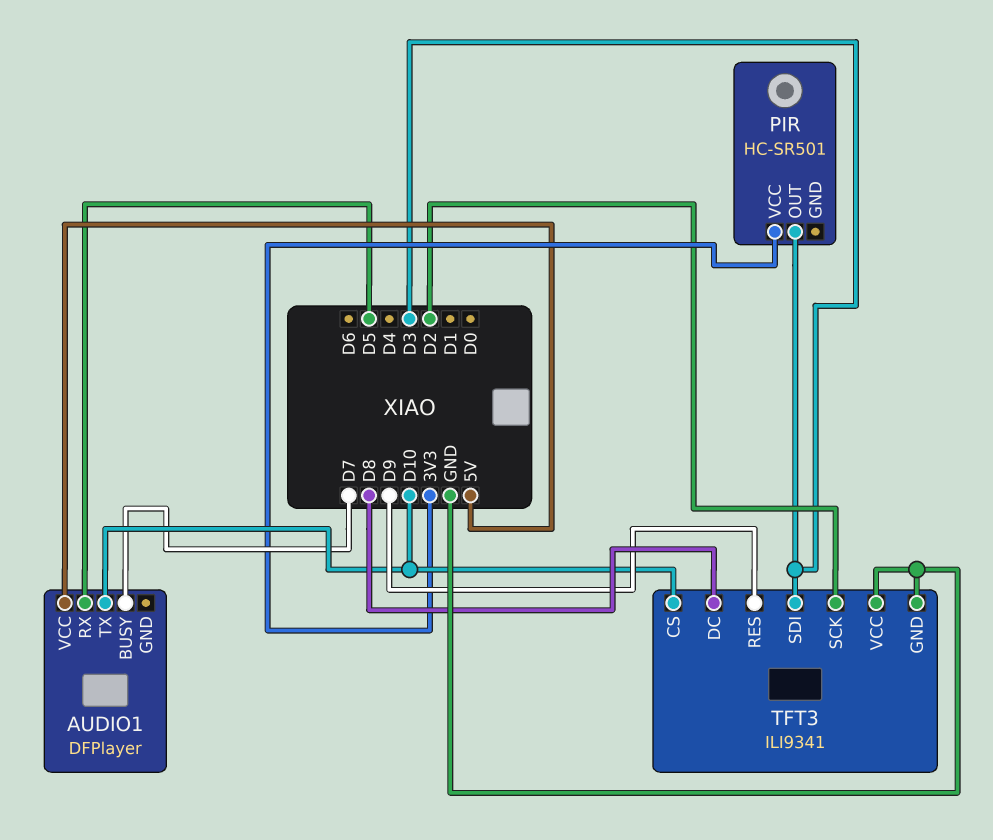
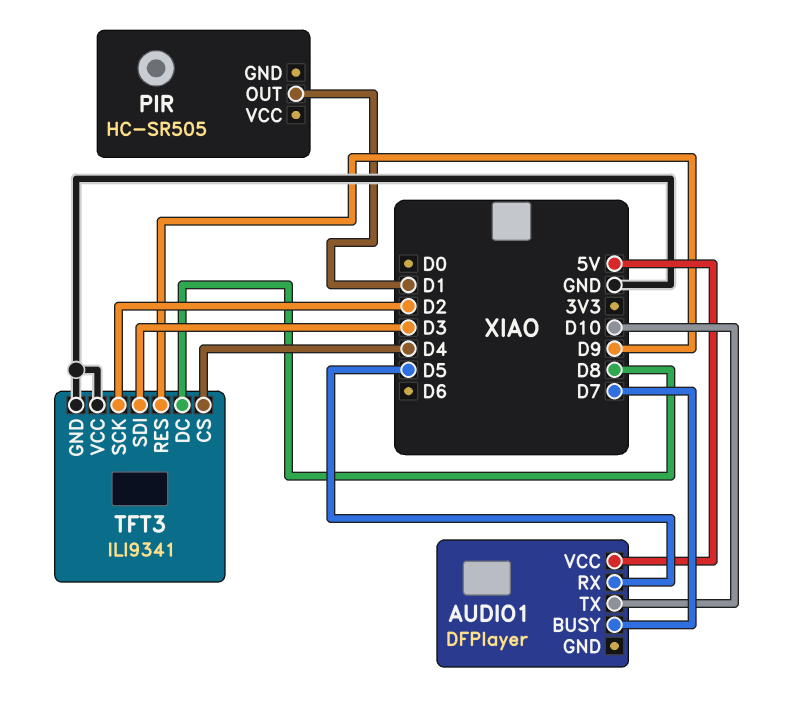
PIR: HC-SR501 -> HC-SR505
PIR pin OUT: D3 -> D1
PIR pin VCC: 3V3 -> none
TFT3 pin CS: D10 -> D4

